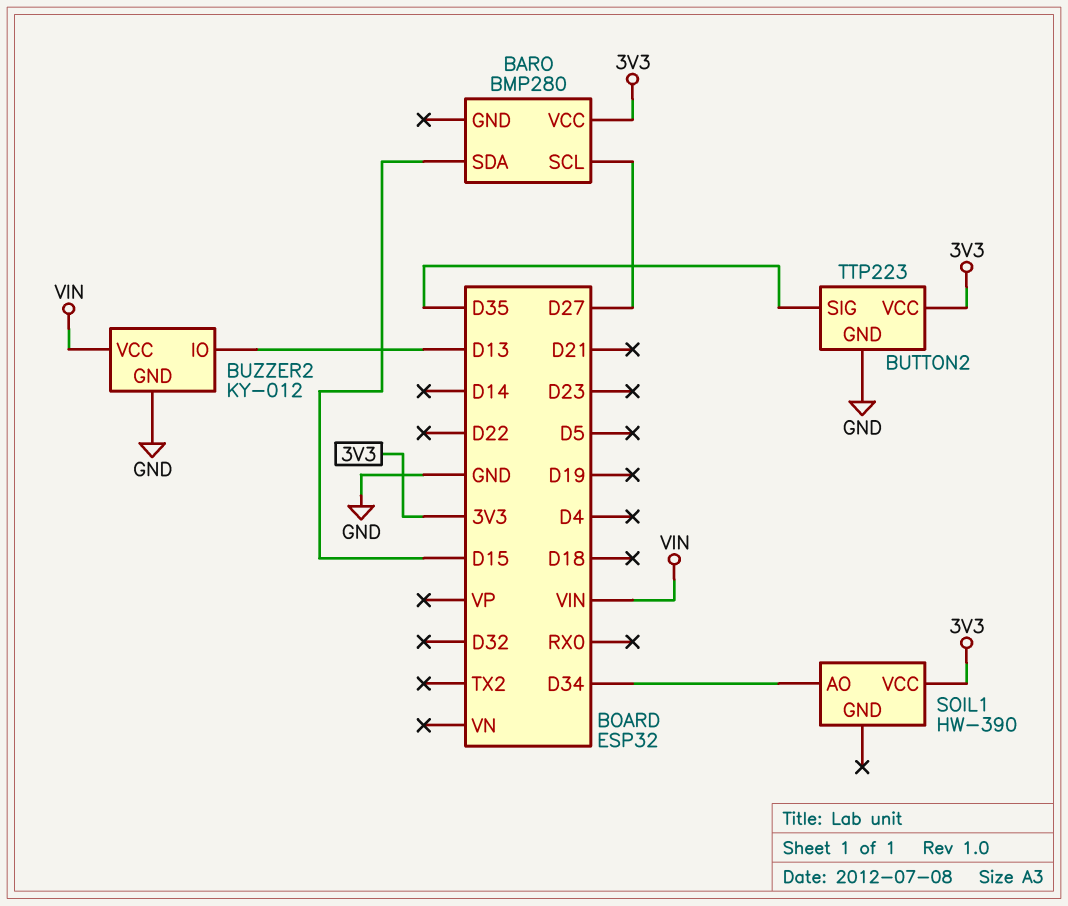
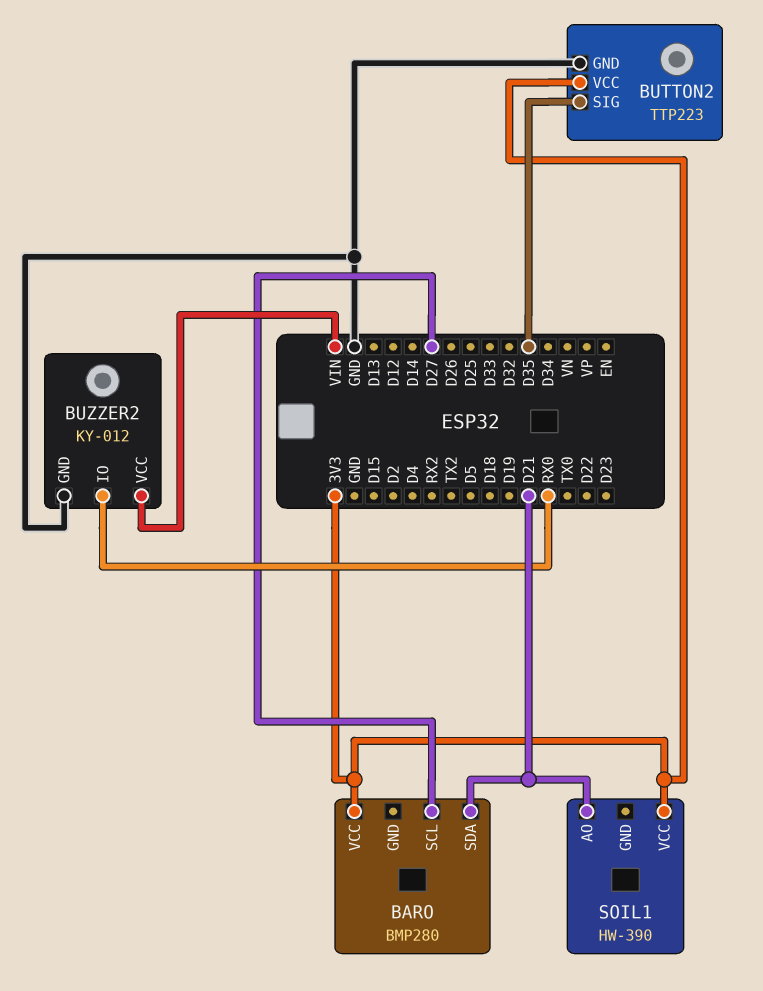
BARO pin SDA: D15 -> D21
BUZZER2 pin IO: D13 -> RX0
SOIL1 pin AO: D34 -> D21

